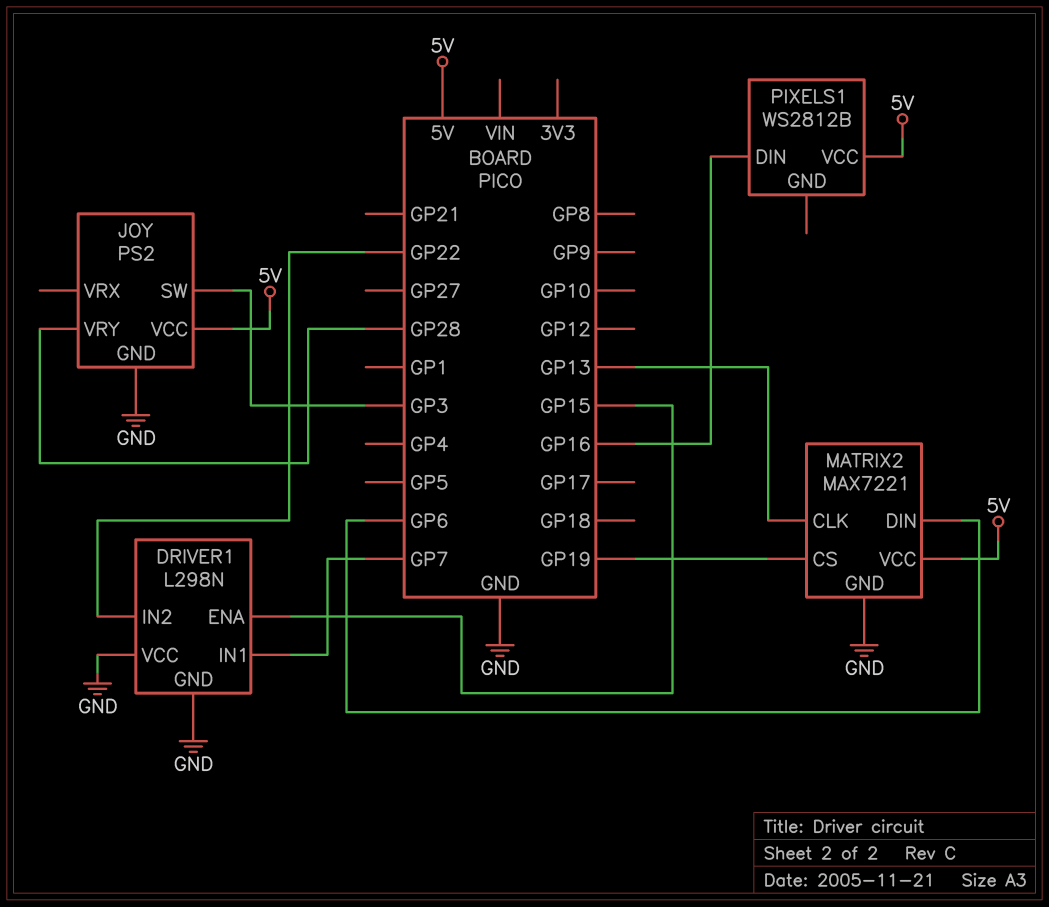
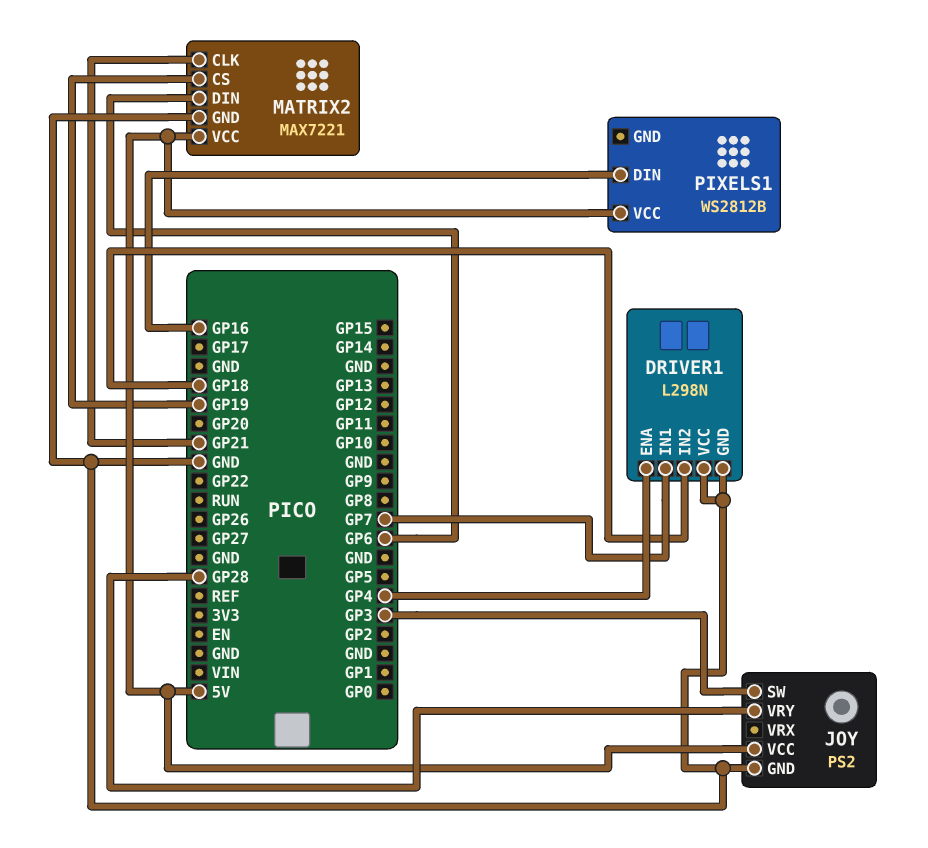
DRIVER1 pin ENA: GP15 -> GP4
DRIVER1 pin IN2: GP22 -> GP18
MATRIX2 pin CLK: GP13 -> GP21

